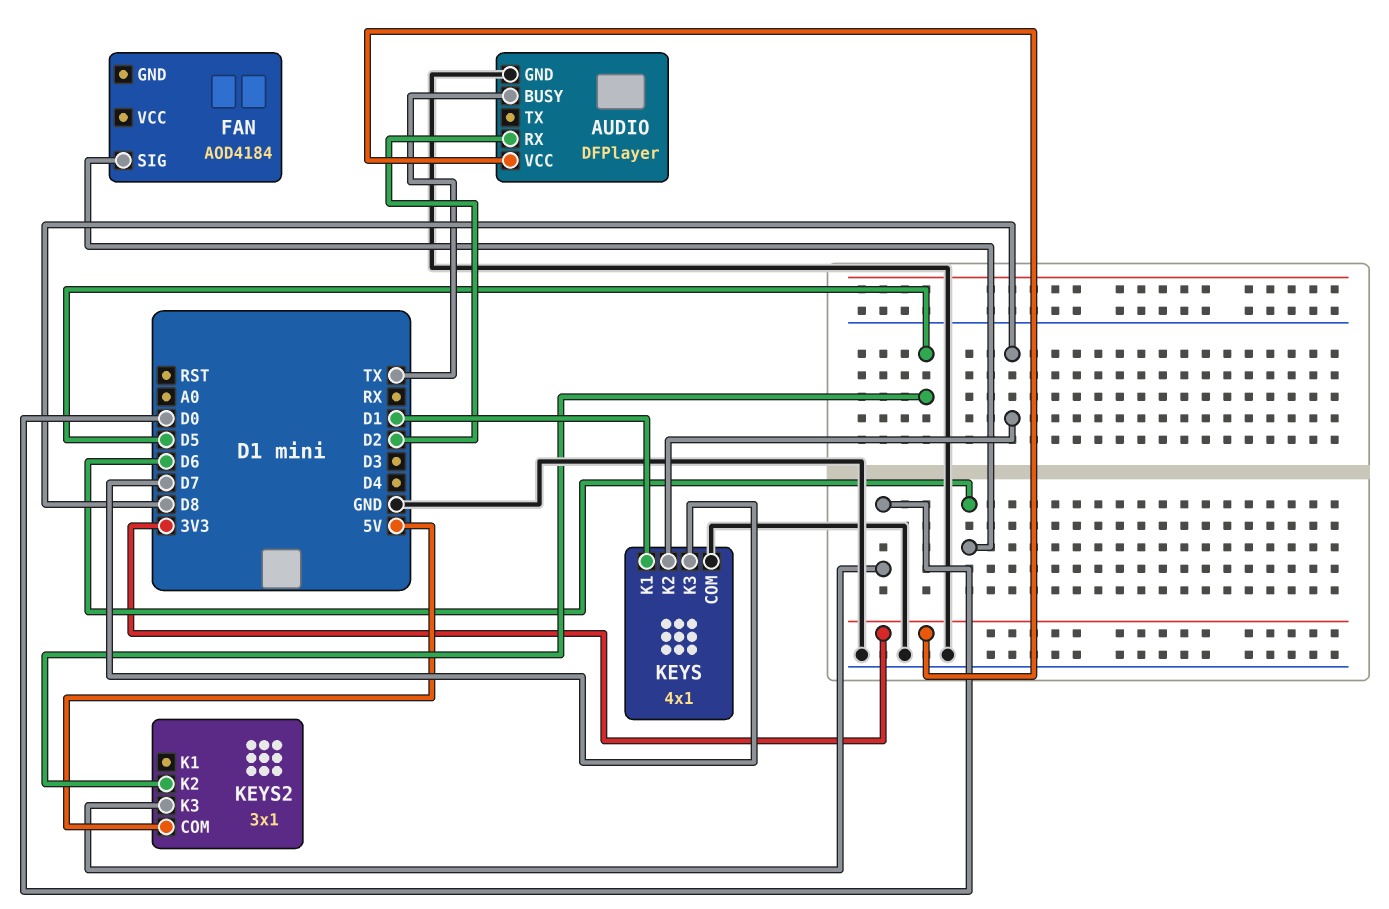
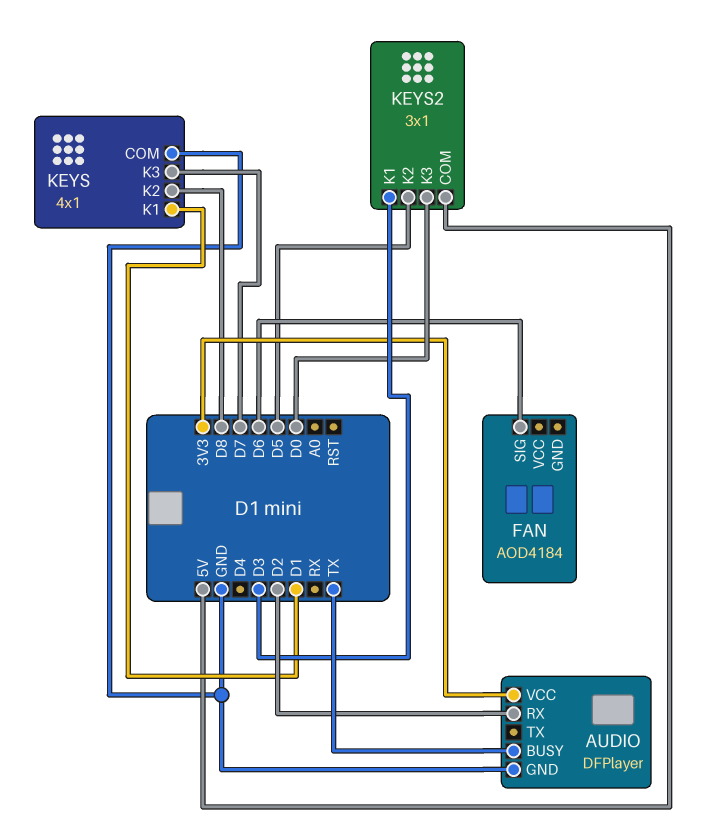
KEYS2 pin K1: none -> D3

